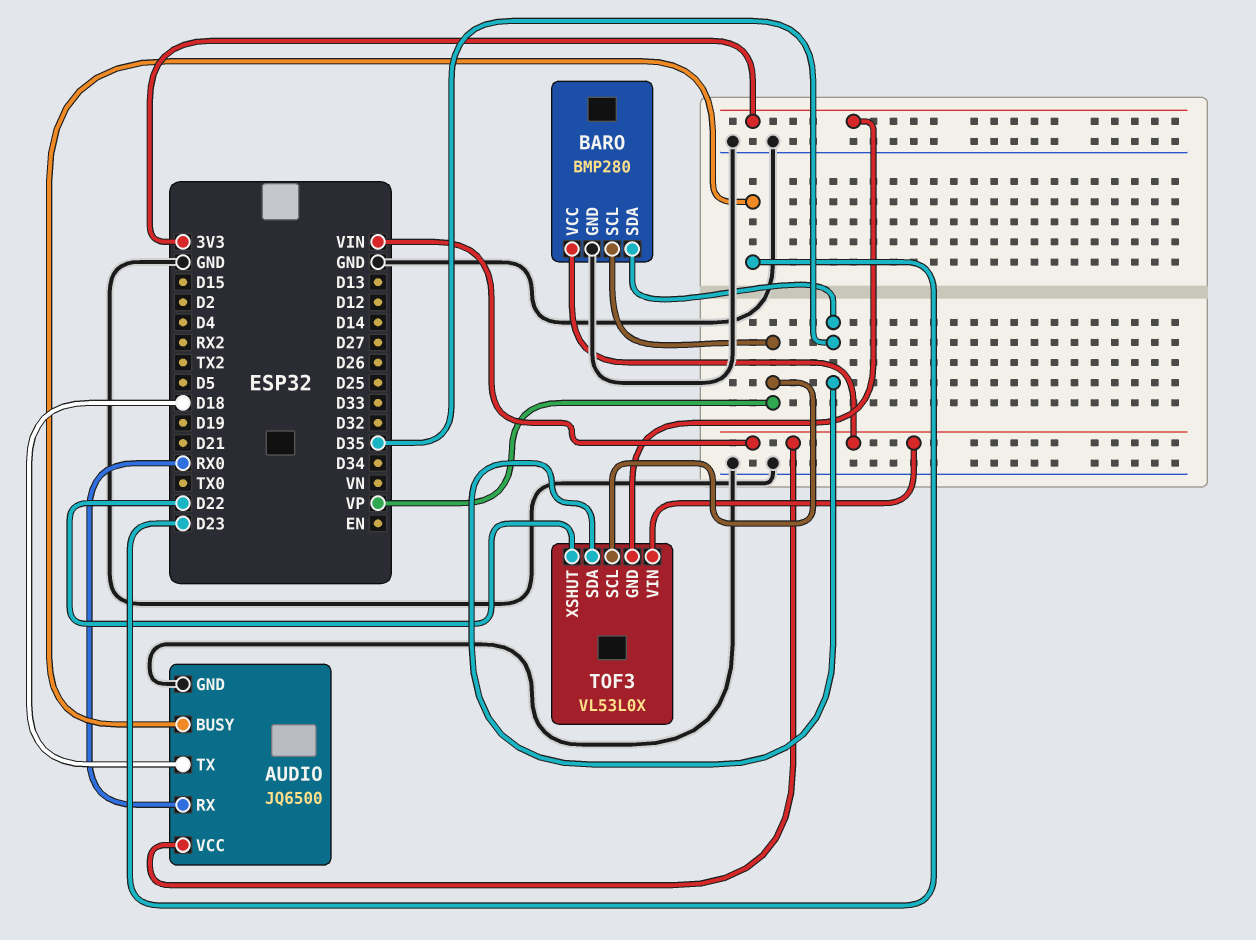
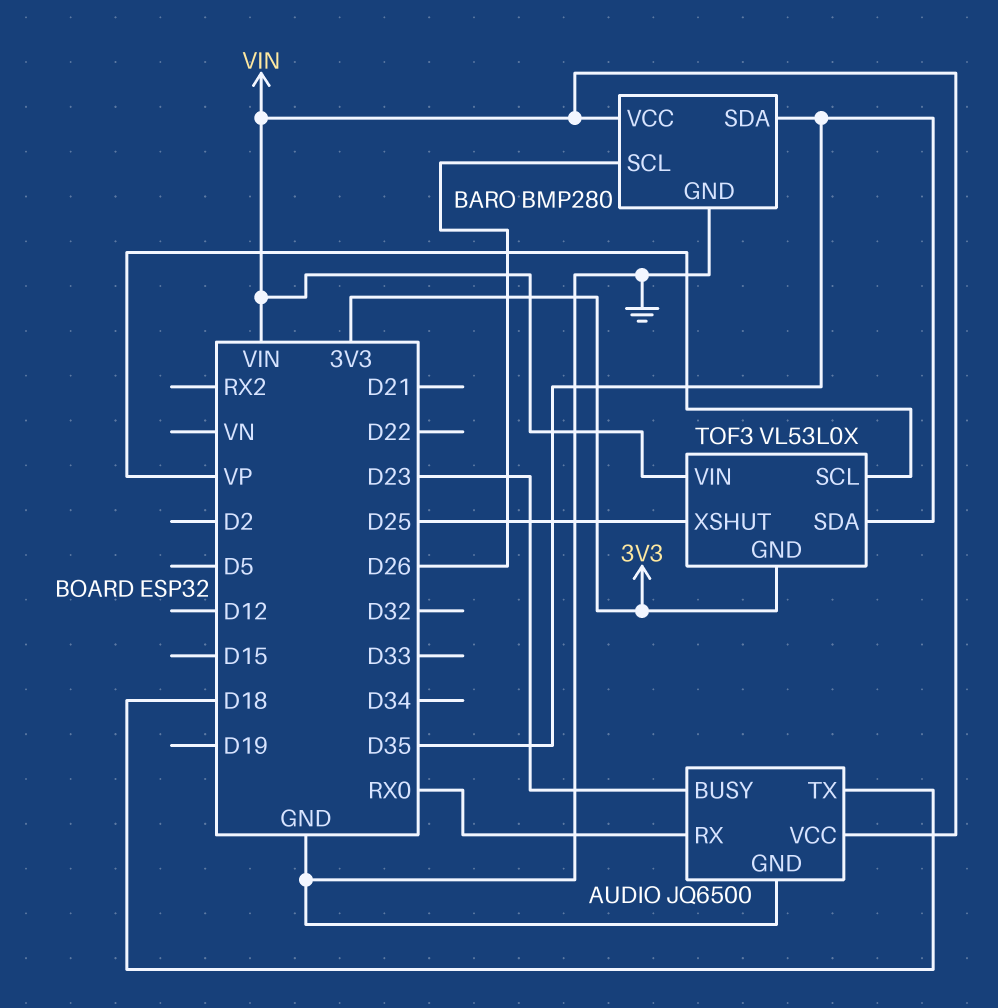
BARO pin SCL: VP -> D26
TOF3 pin XSHUT: D22 -> D25

